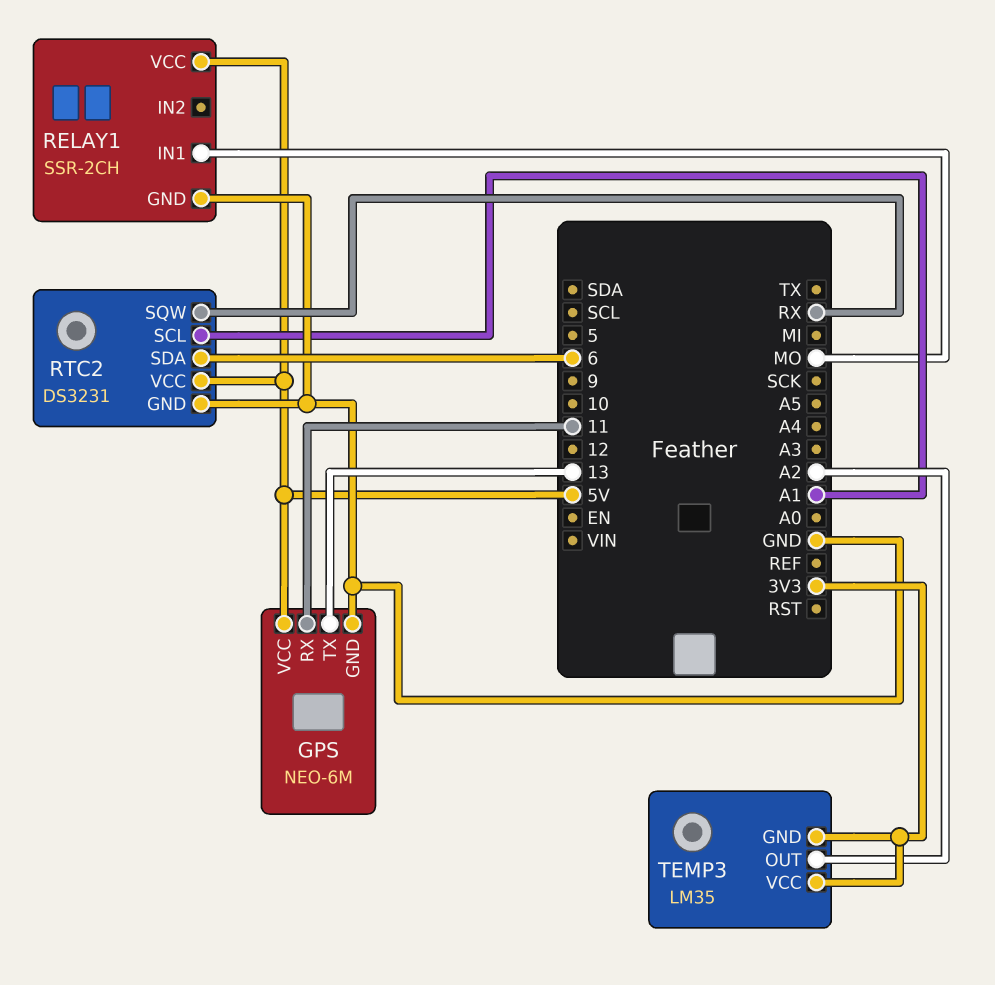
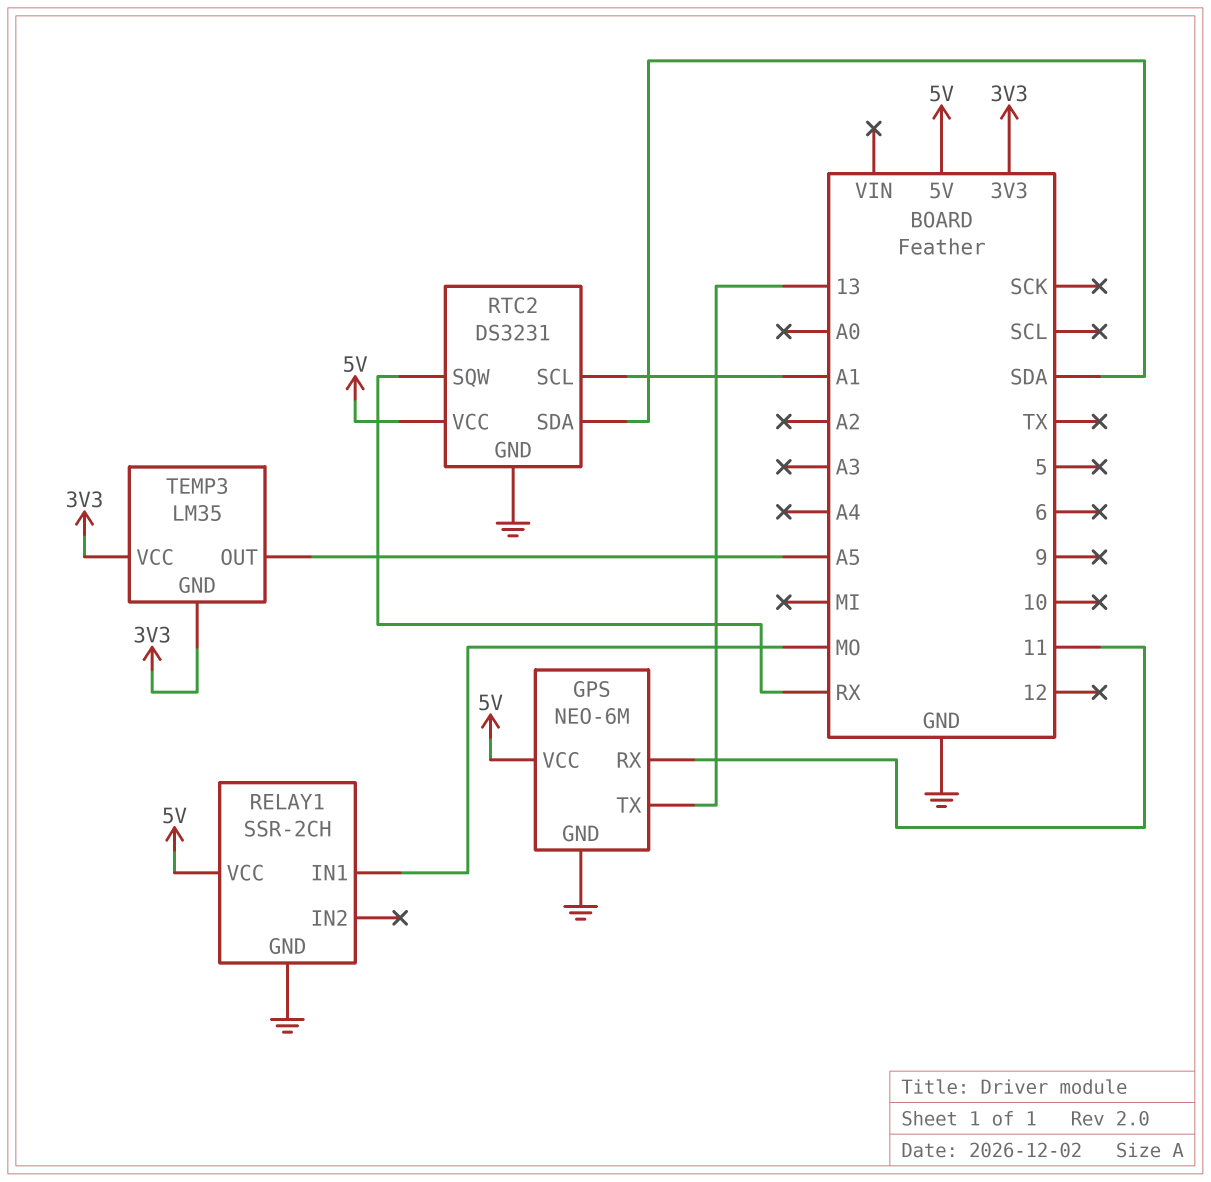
RTC2 pin SDA: 6 -> SDA
TEMP3 pin OUT: A2 -> A5

